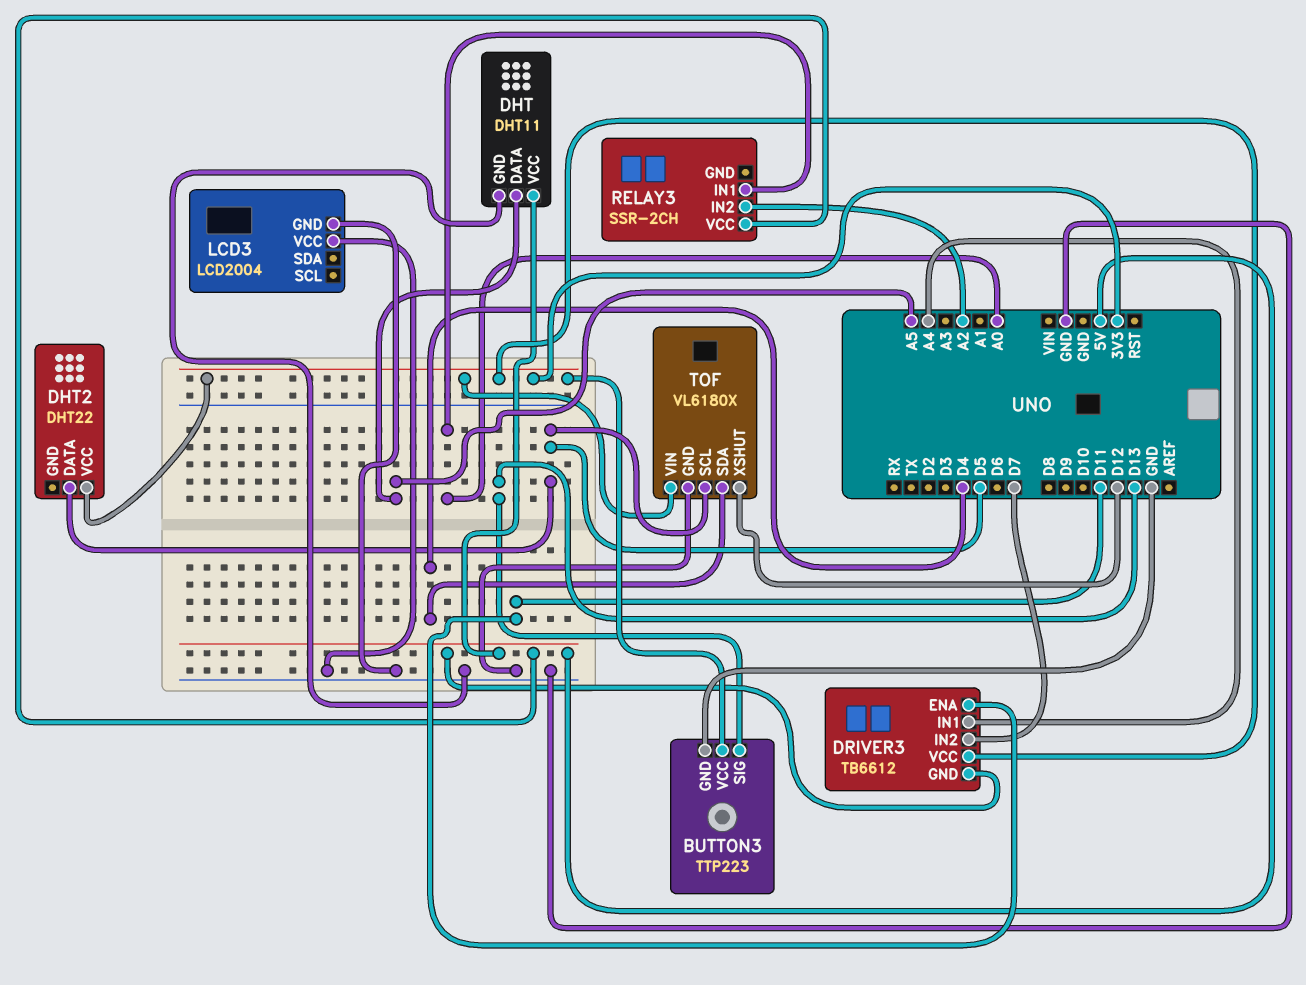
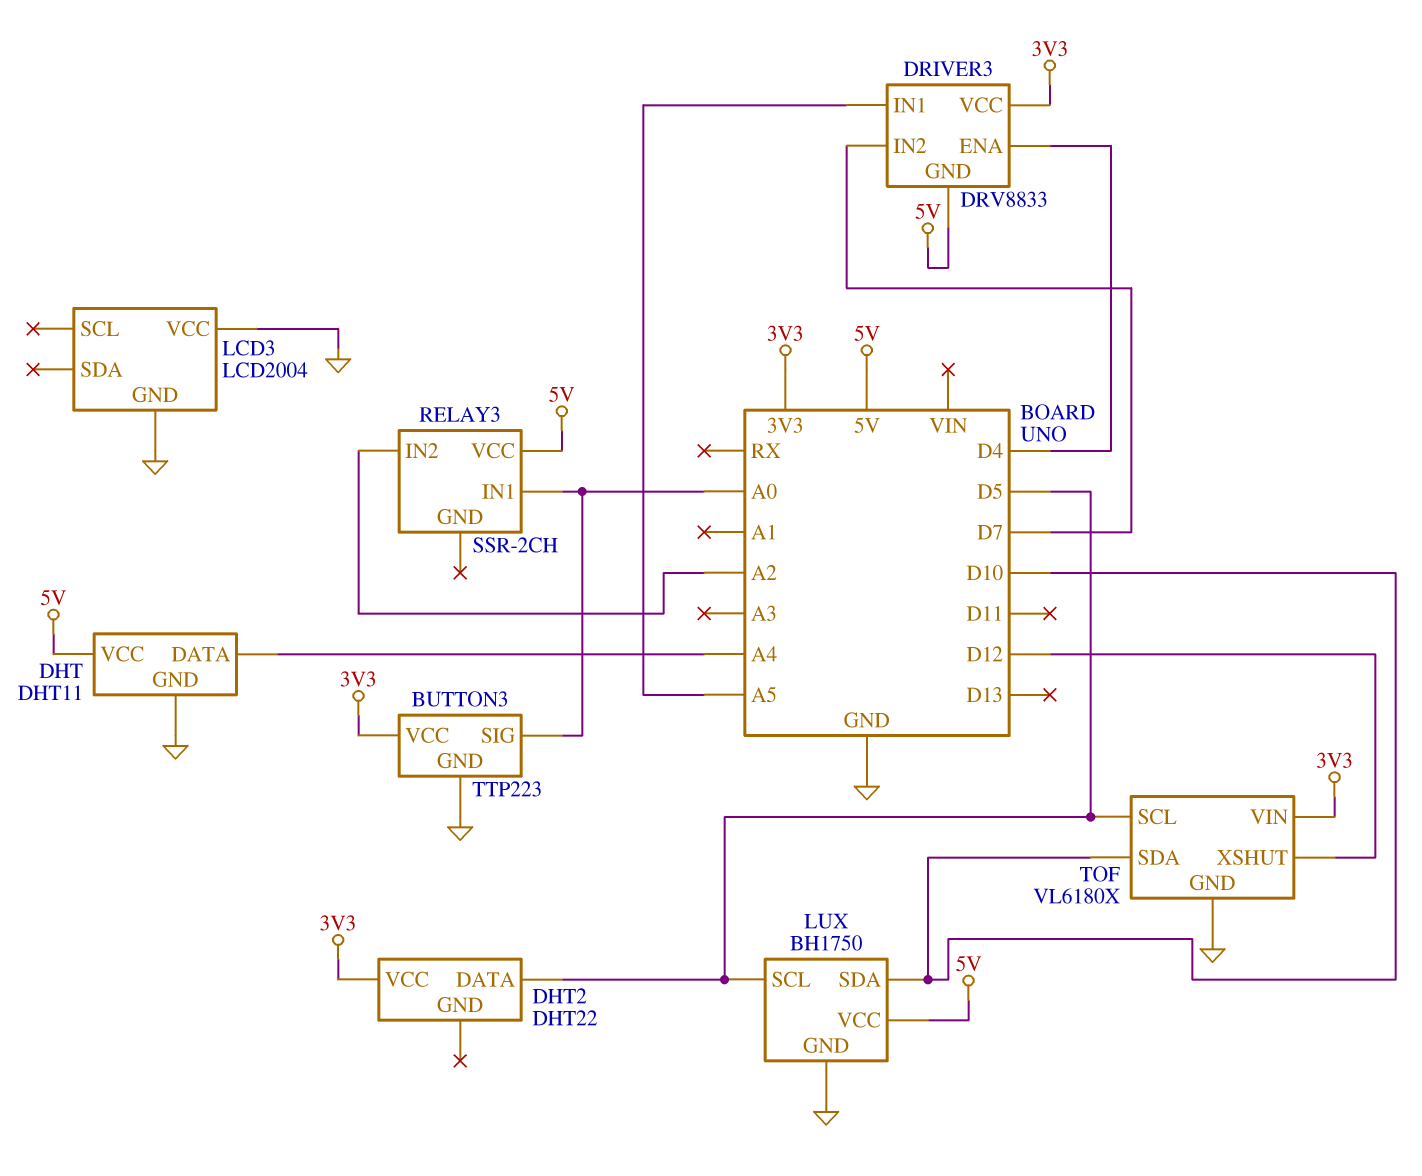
BUTTON3 pin SIG: D13 -> A0
DHT pin DATA: A5 -> A4
DRIVER3: TB6612 -> DRV8833
DRIVER3 pin ENA: D11 -> D4
DRIVER3 pin IN1: A4 -> A5
LUX: none -> BH1750
LUX pin GND: none -> GND
LUX pin SCL: none -> D5
LUX pin SDA: none -> D10
LUX pin VCC: none -> 5V
TOF pin SDA: D4 -> D10

